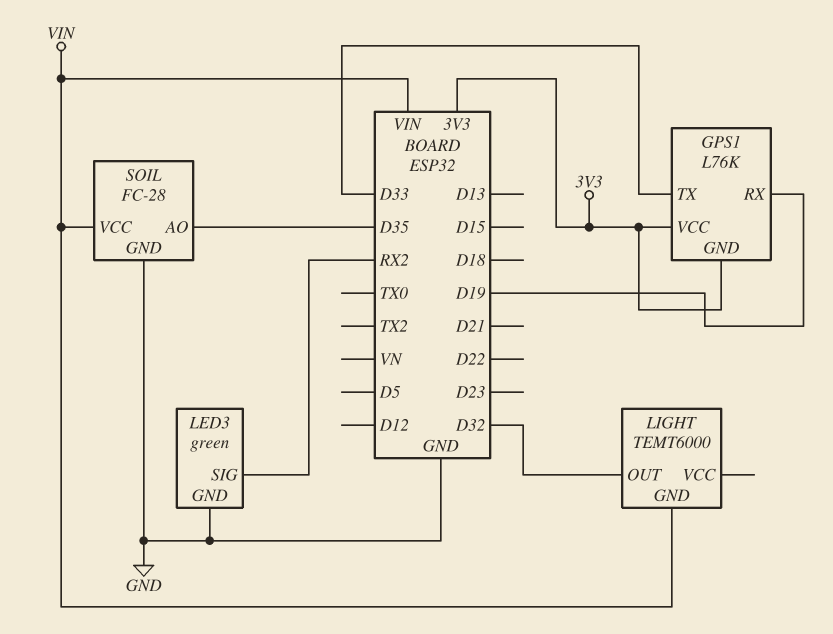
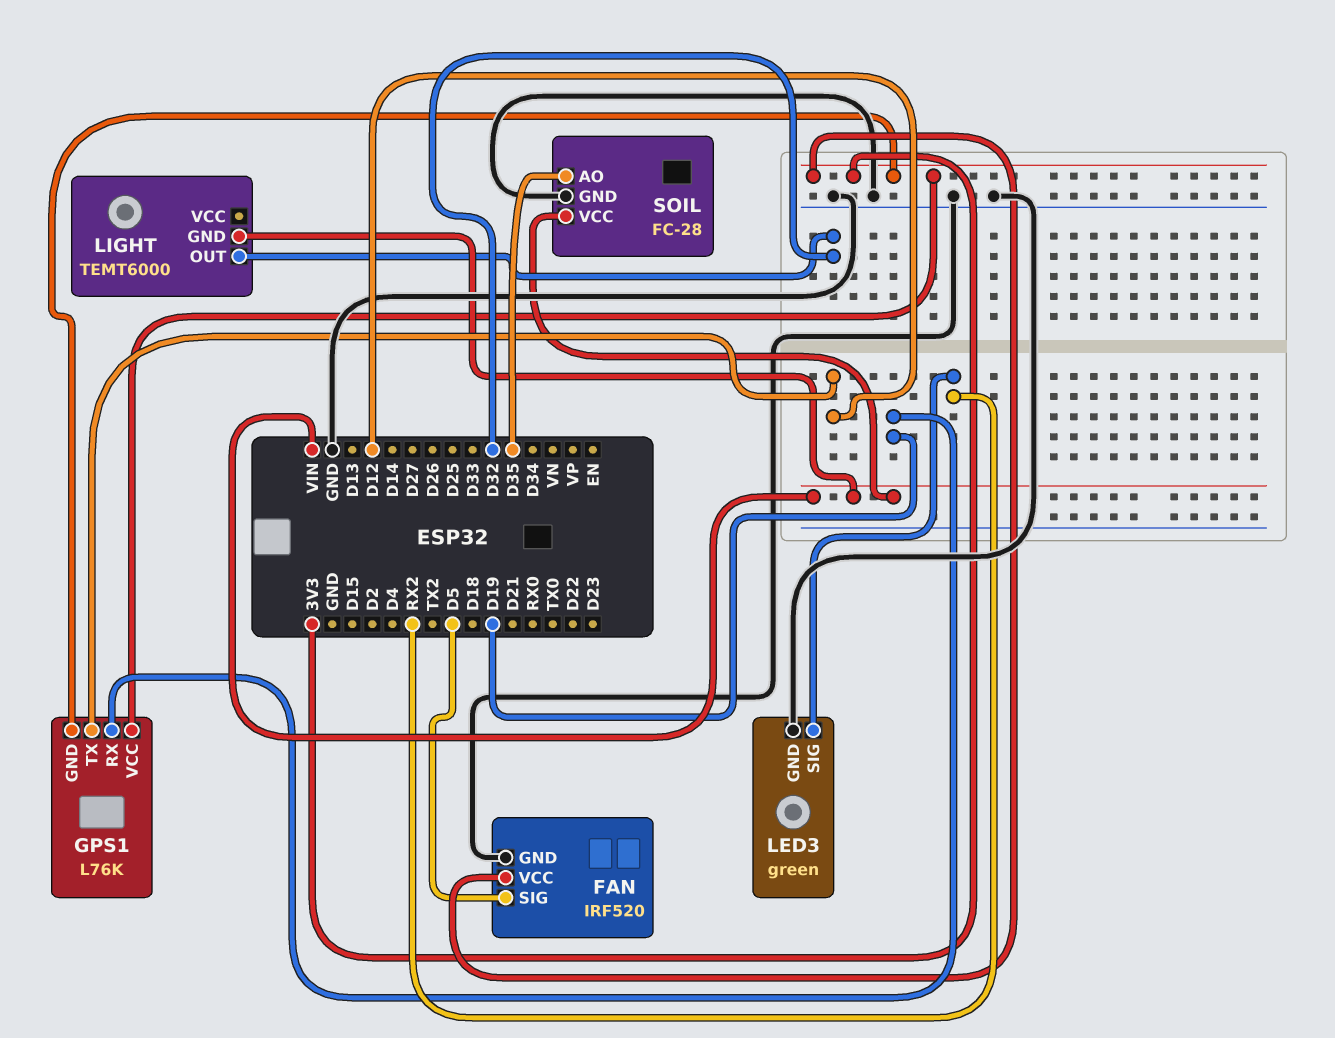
FAN: none -> IRF520
FAN pin GND: none -> GND
FAN pin SIG: none -> D5
FAN pin VCC: none -> 3V3
GPS1 pin TX: D33 -> D12

